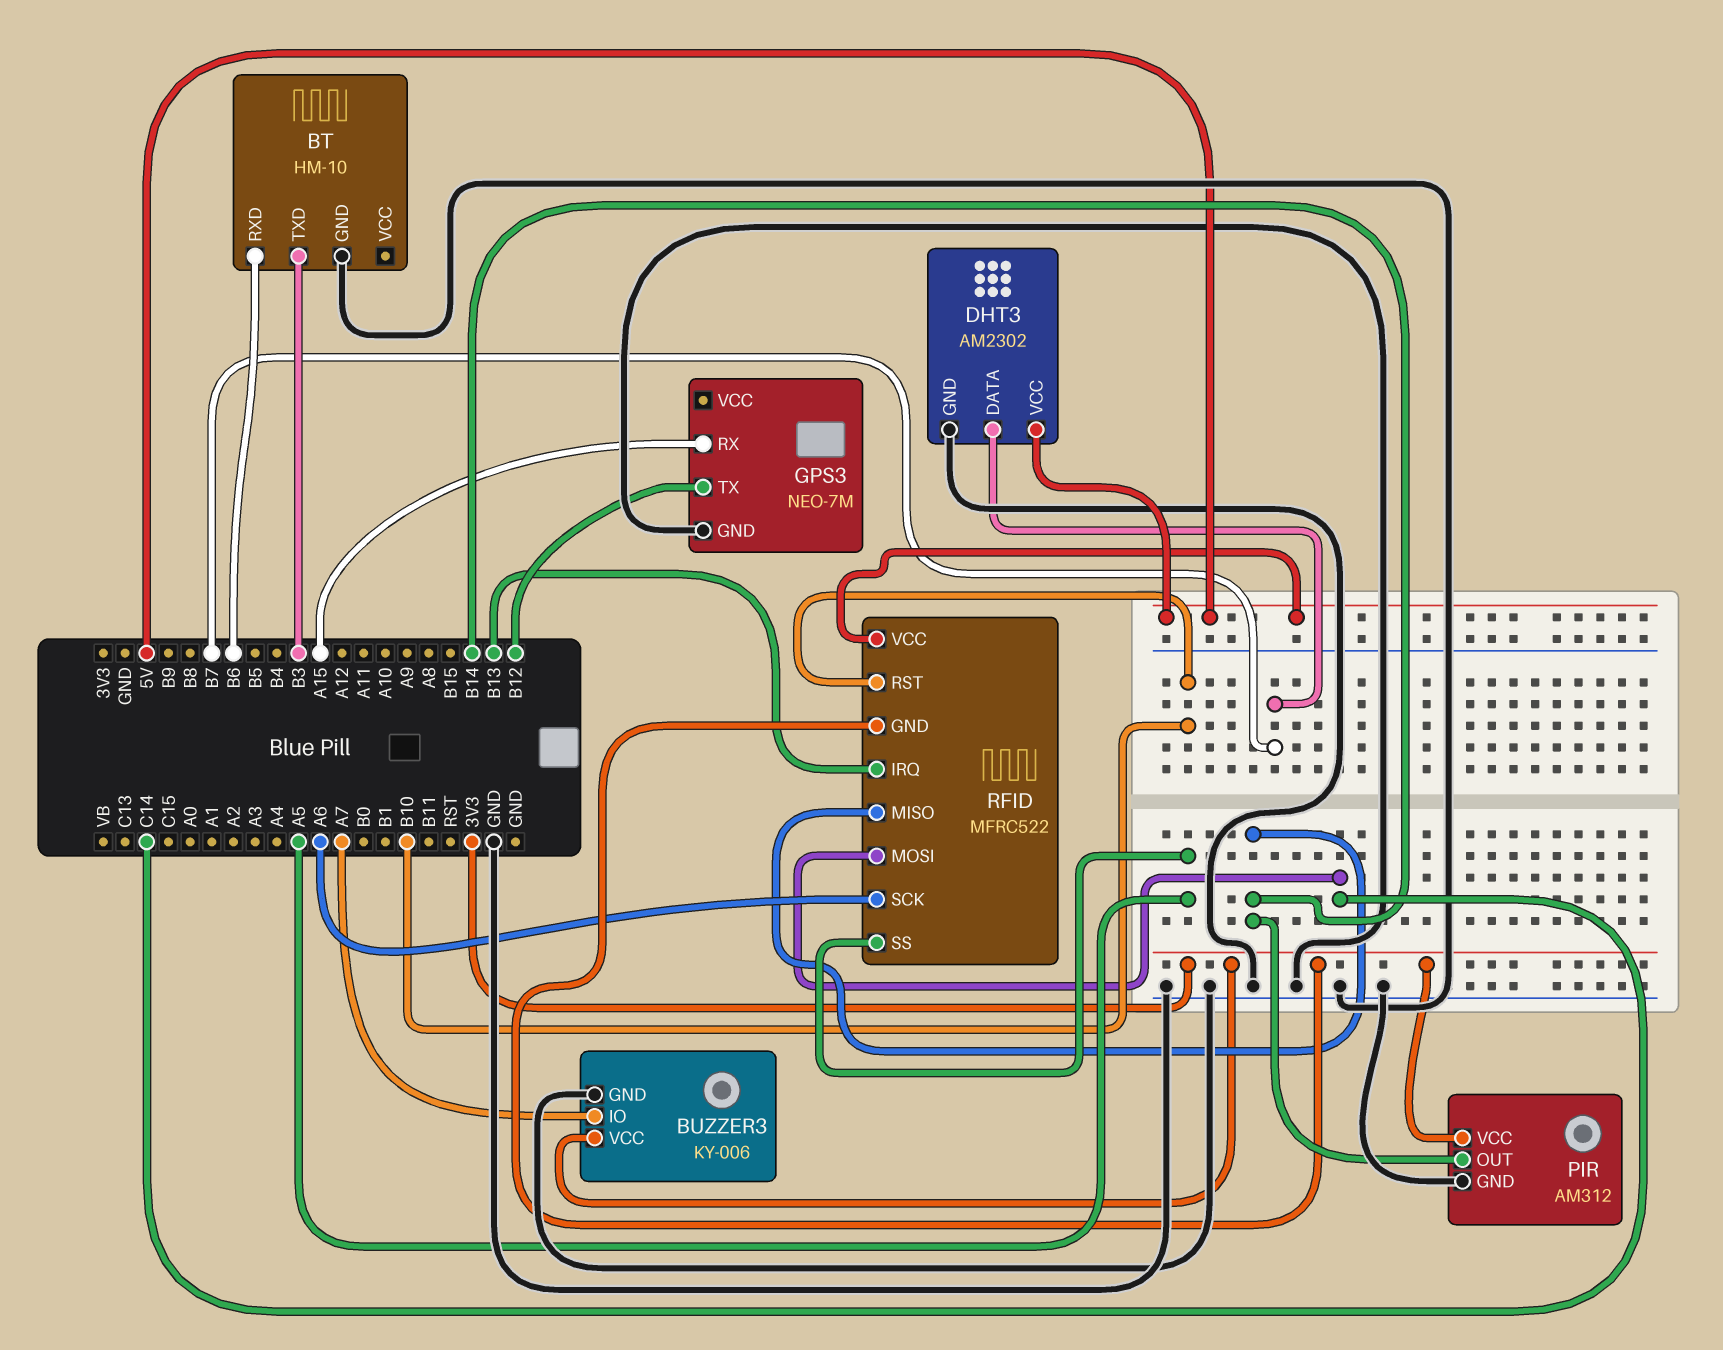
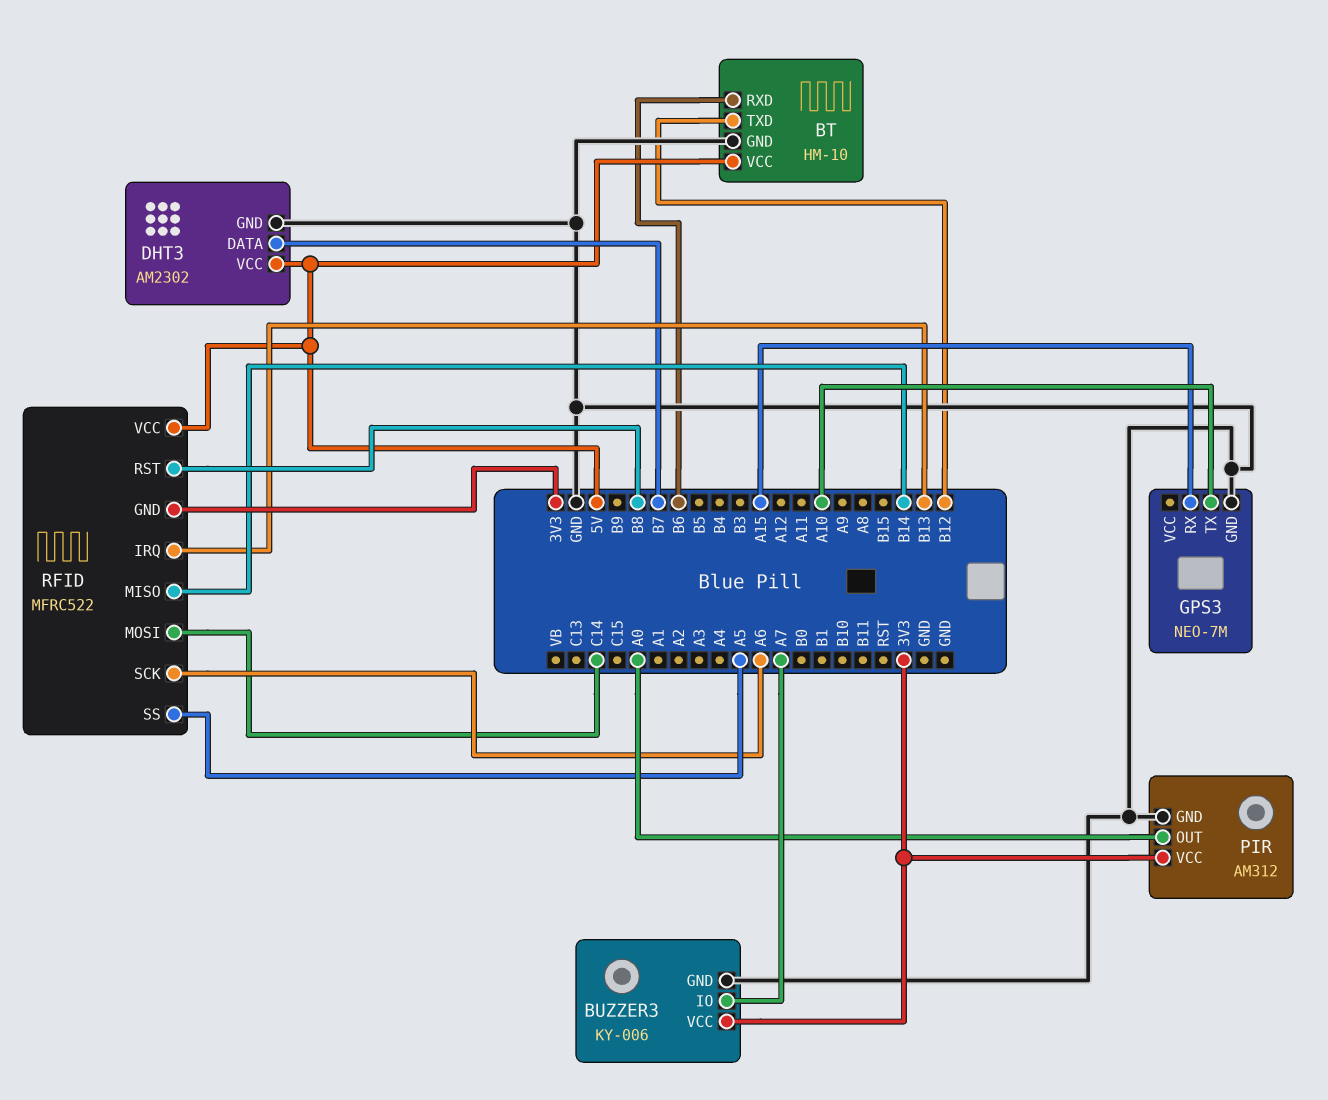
BT pin TXD: B3 -> B12
BT pin VCC: none -> 5V
GPS3 pin TX: B12 -> A10
PIR pin OUT: B14 -> A0
RFID pin RST: B10 -> B8

